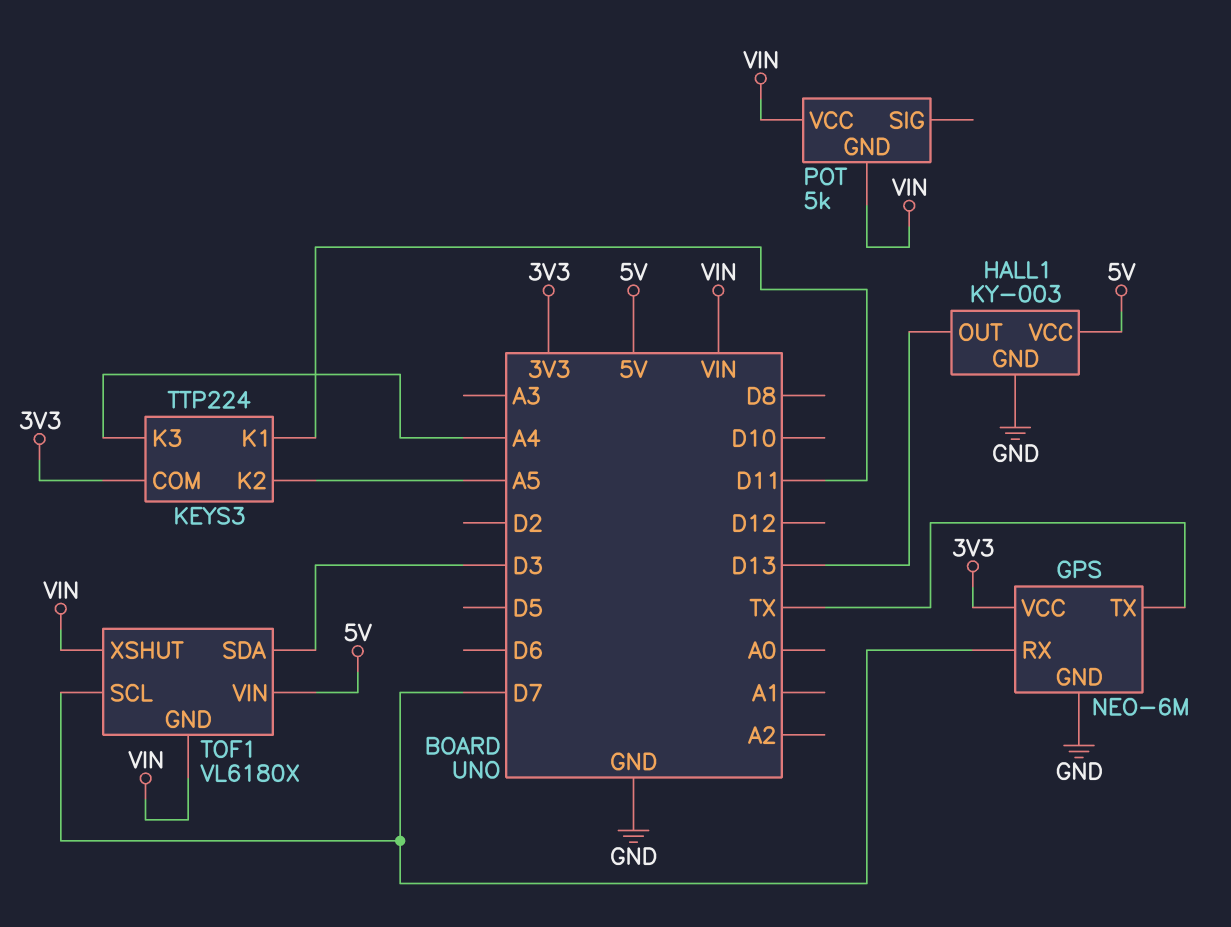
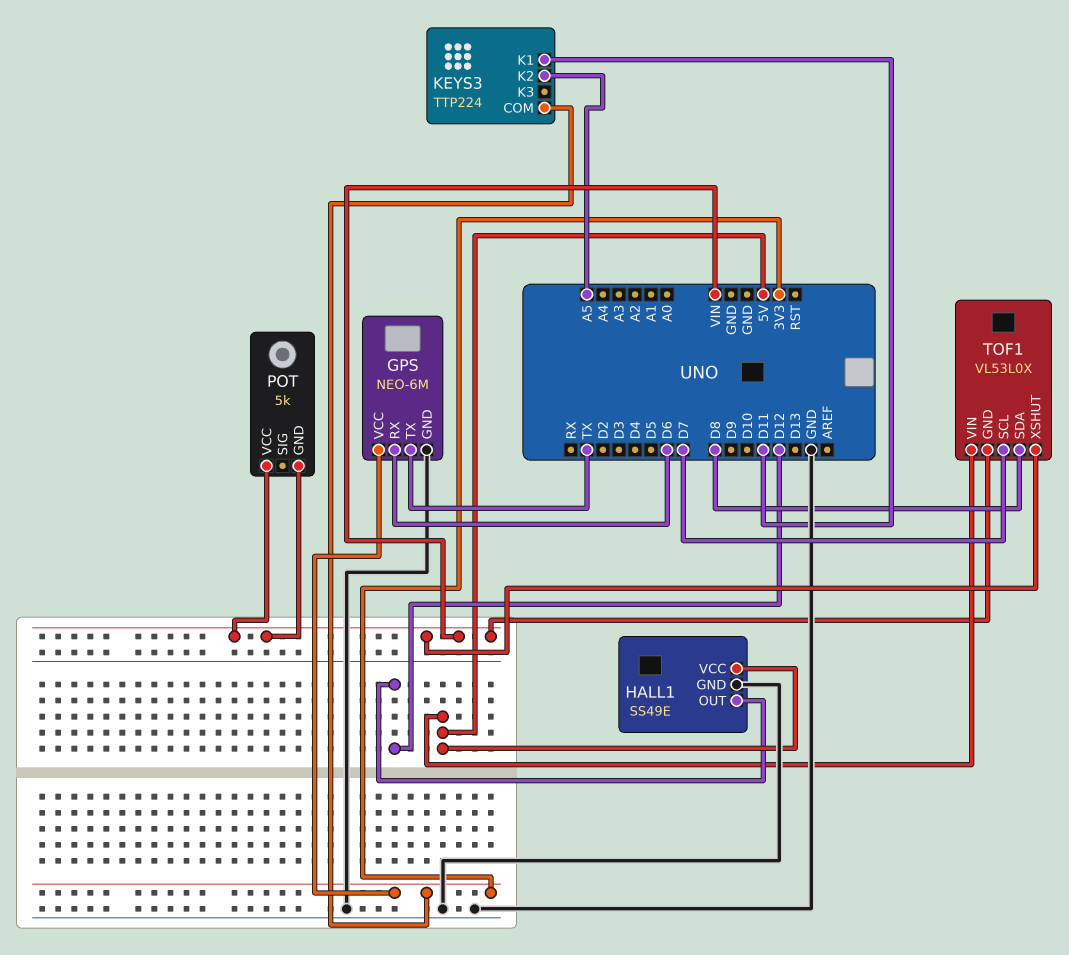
GPS pin RX: D7 -> D6
HALL1: KY-003 -> SS49E
HALL1 pin OUT: D13 -> D12
KEYS3 pin K3: A4 -> none
TOF1: VL6180X -> VL53L0X
TOF1 pin SDA: D3 -> D8

